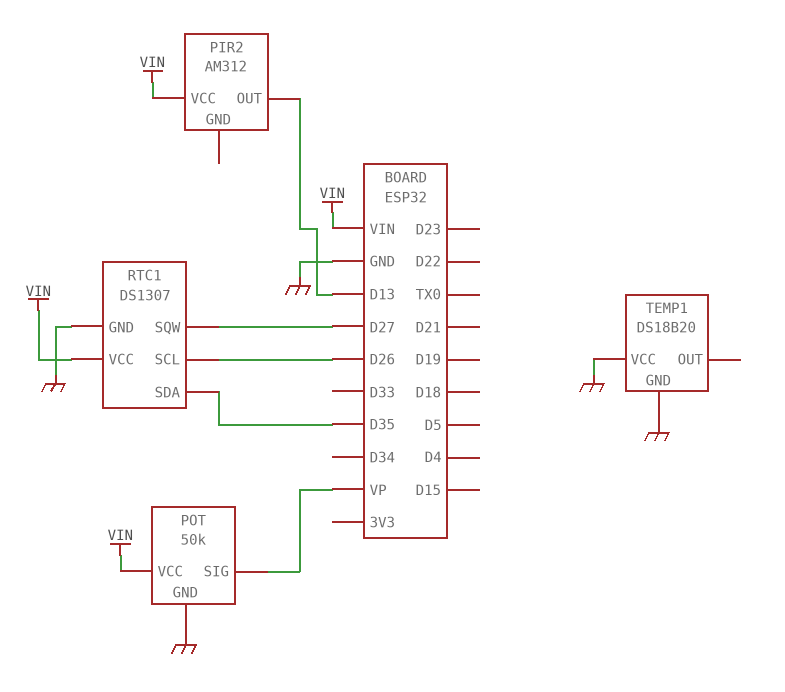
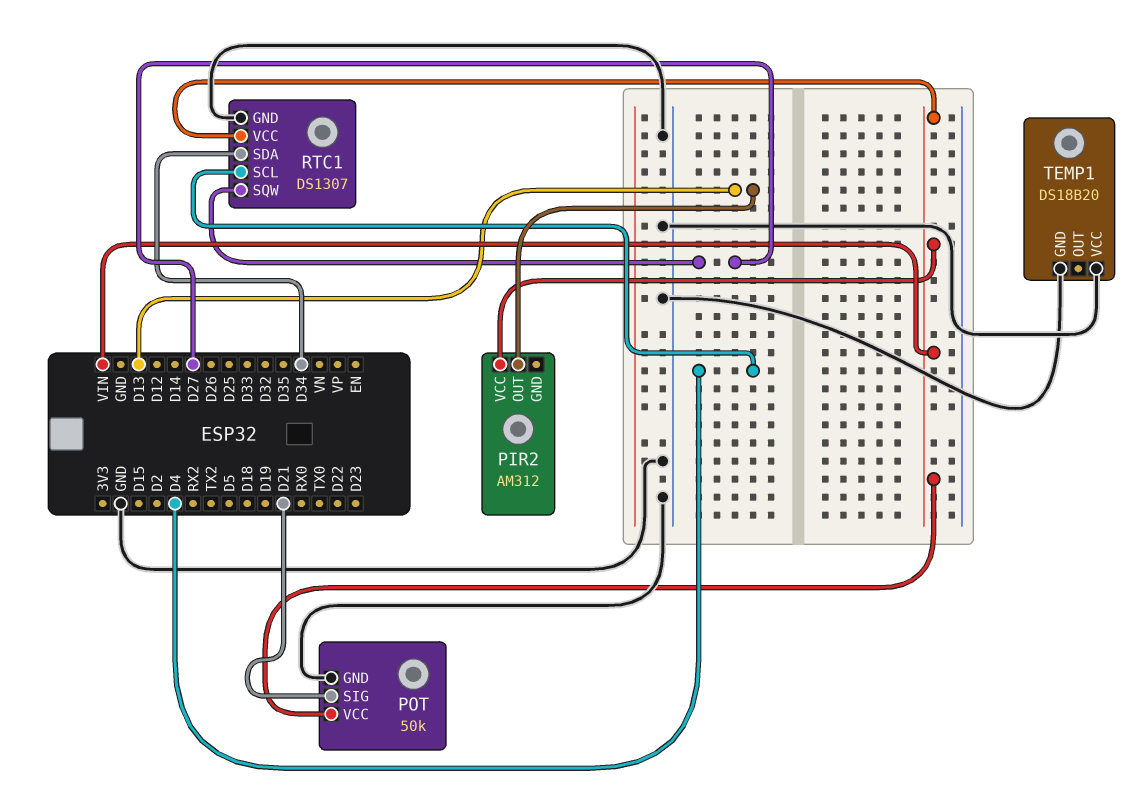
POT pin SIG: VP -> D21
RTC1 pin SCL: D26 -> D4
RTC1 pin SDA: D35 -> D34

